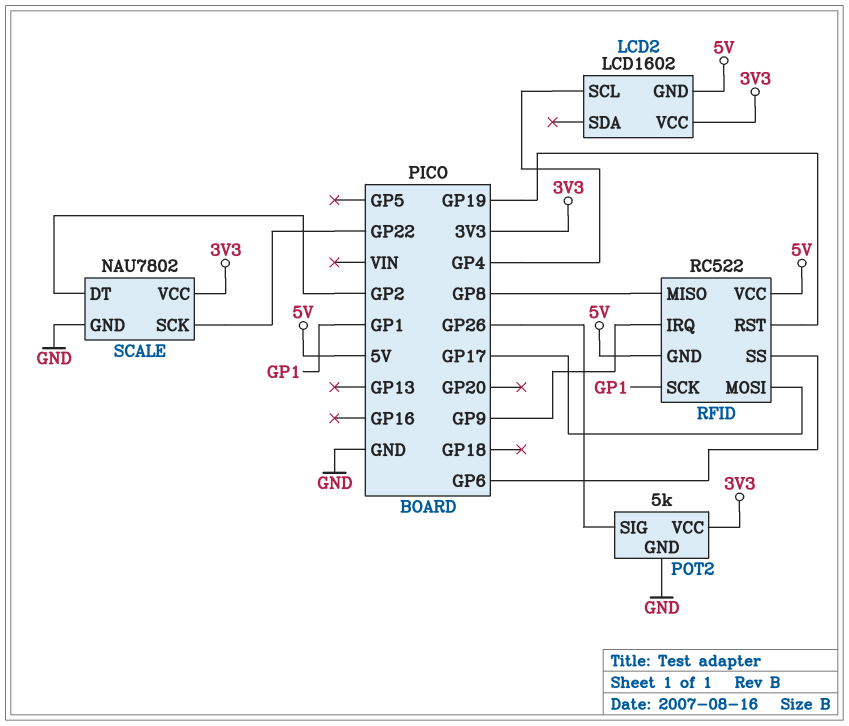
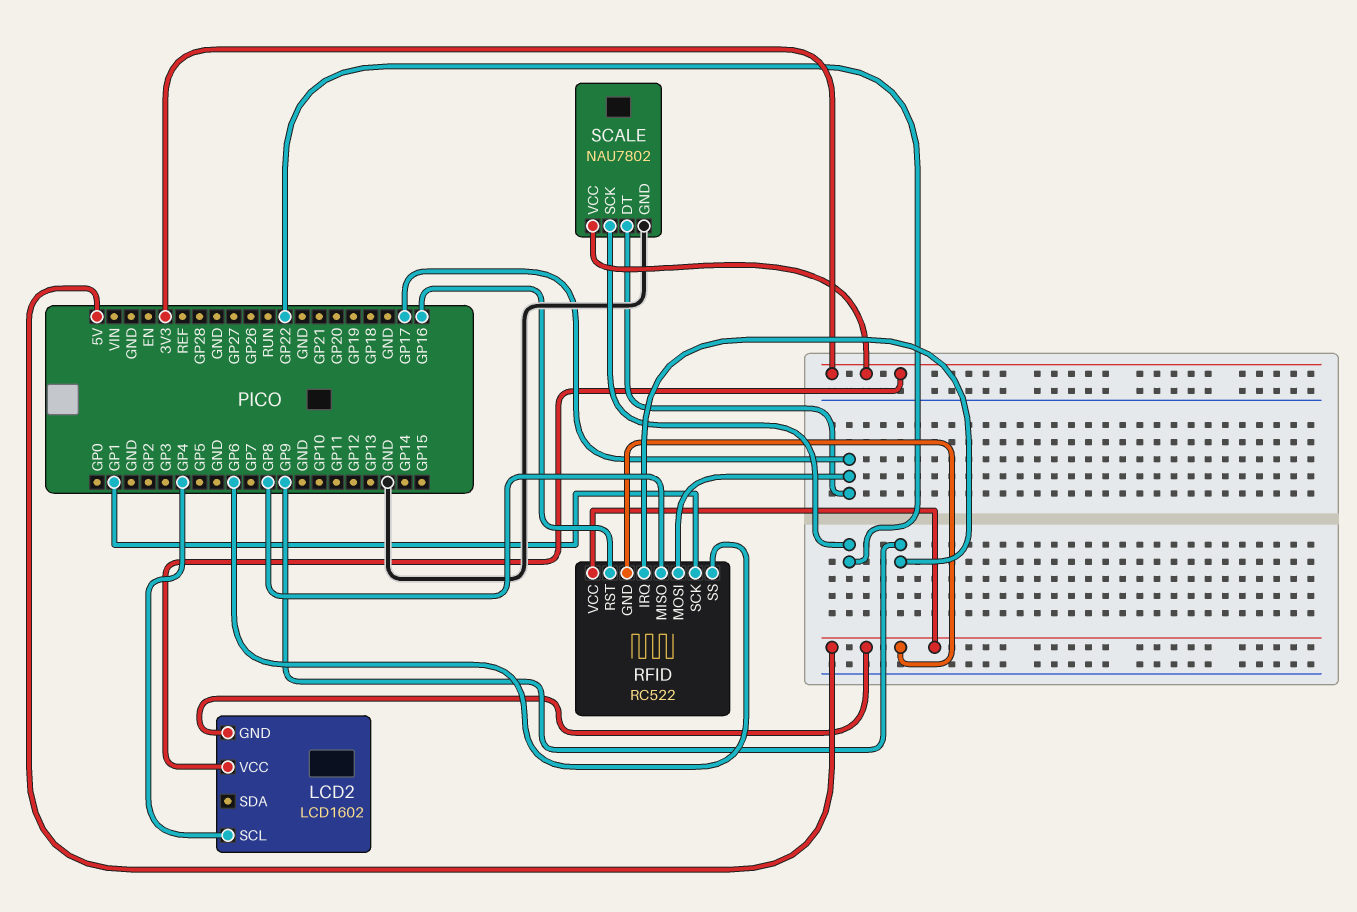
POT2: 5k -> none
POT2 pin GND: GND -> none
POT2 pin SIG: GP26 -> none
POT2 pin VCC: 3V3 -> none
RFID pin RST: GP19 -> GP16
SCALE pin DT: GP2 -> GP17

